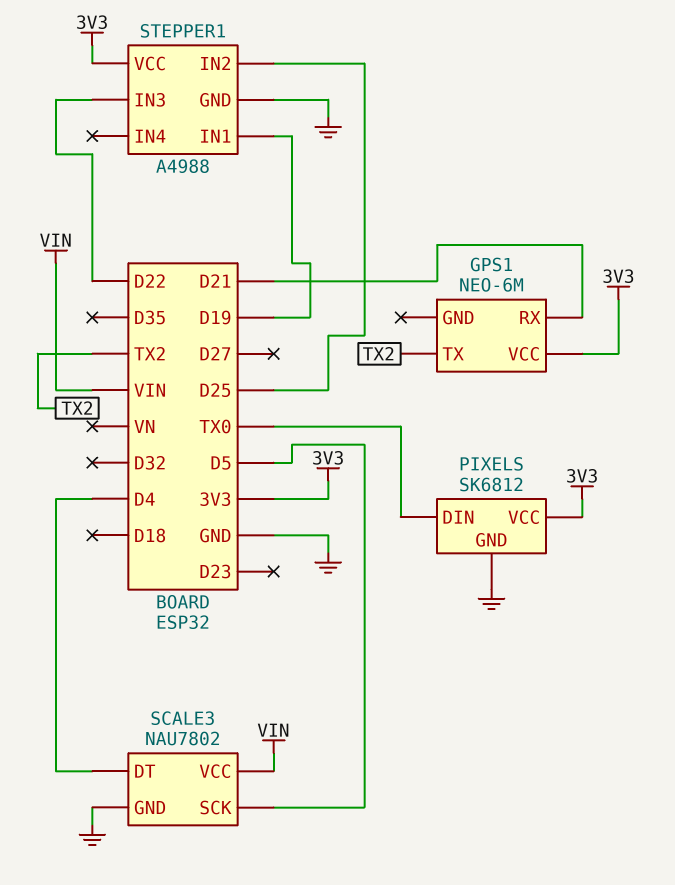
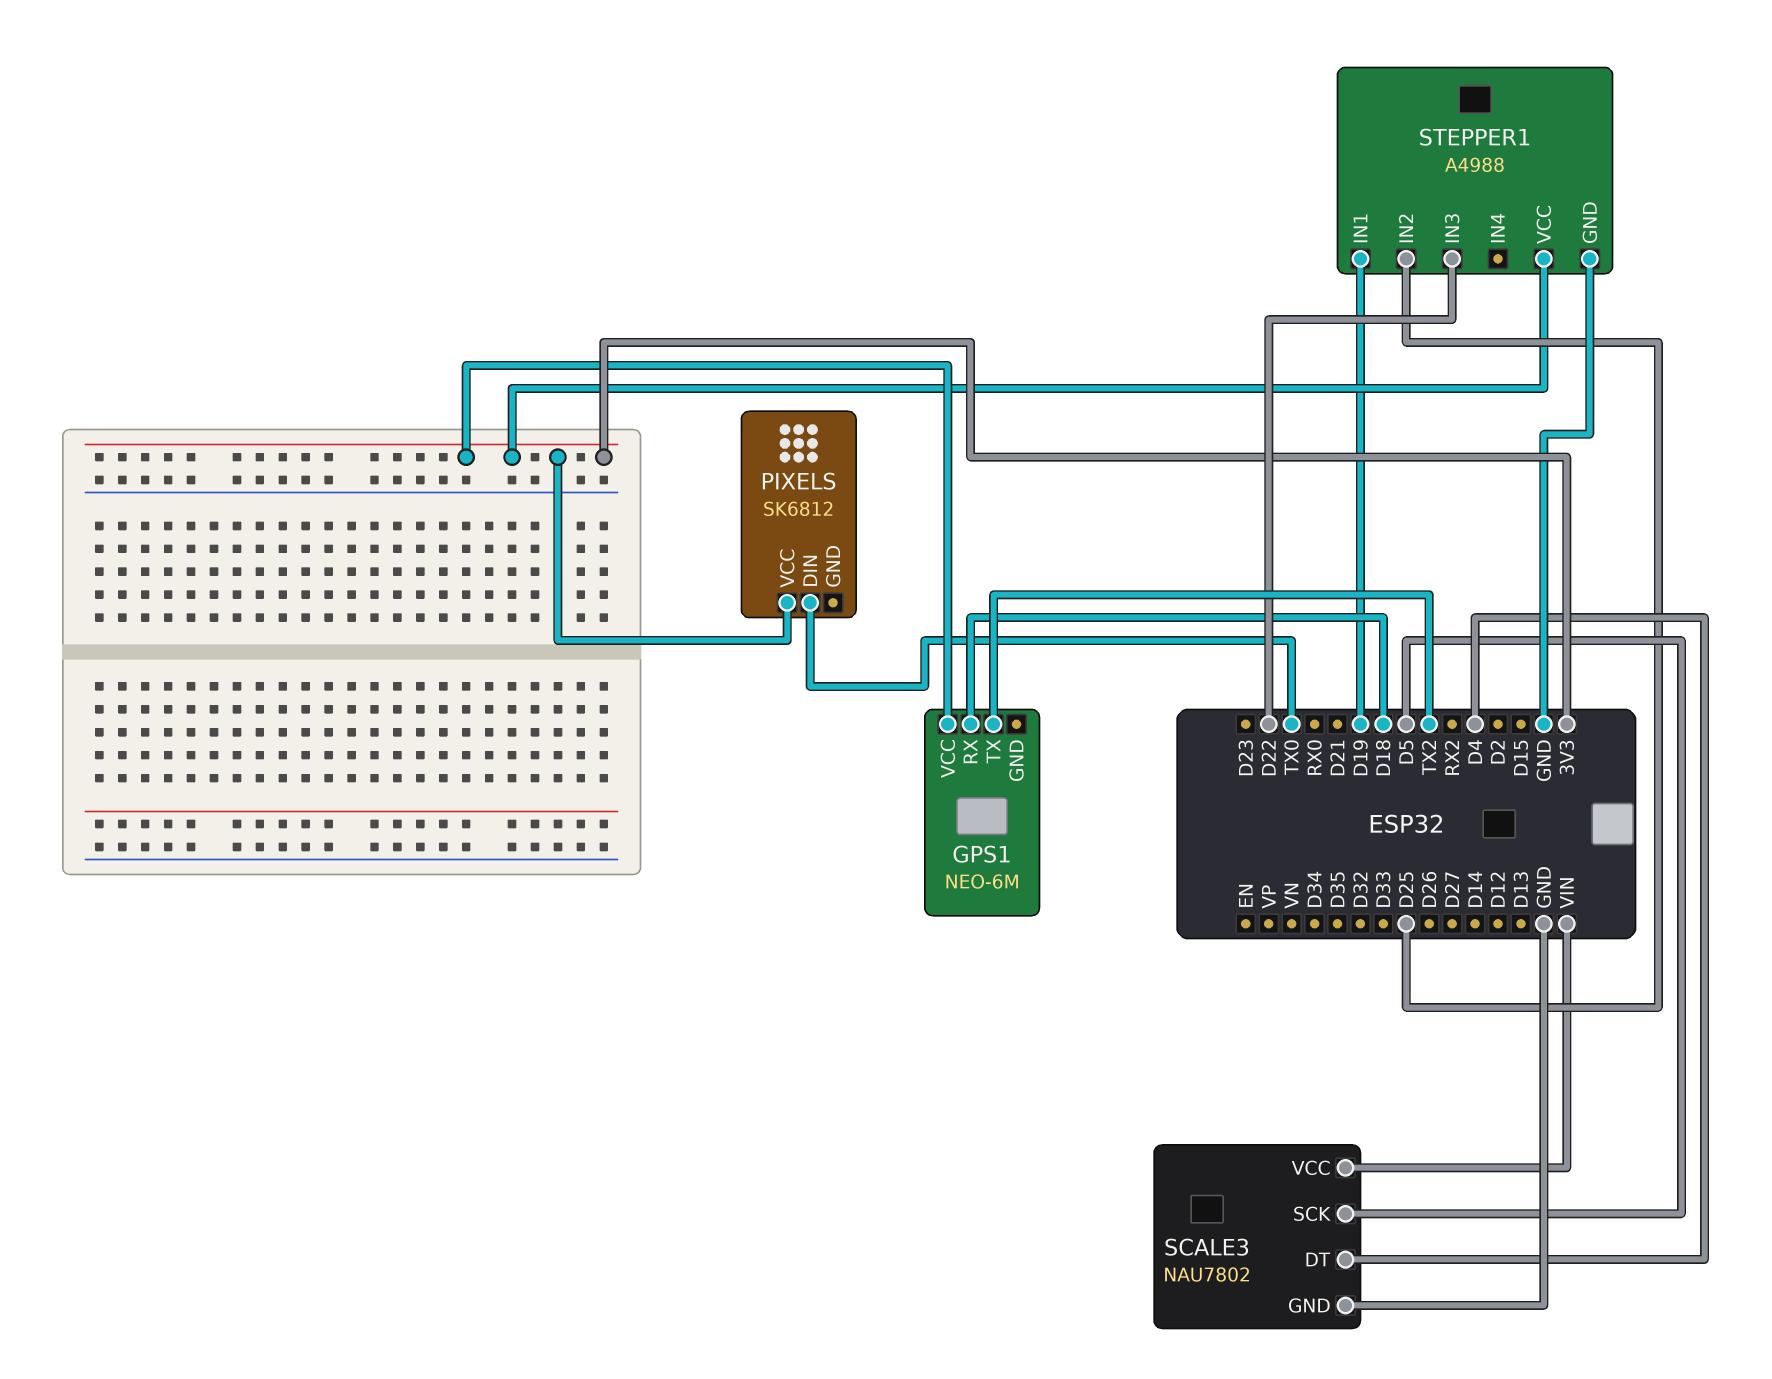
GPS1 pin RX: D21 -> D18
PIXELS pin GND: GND -> none

